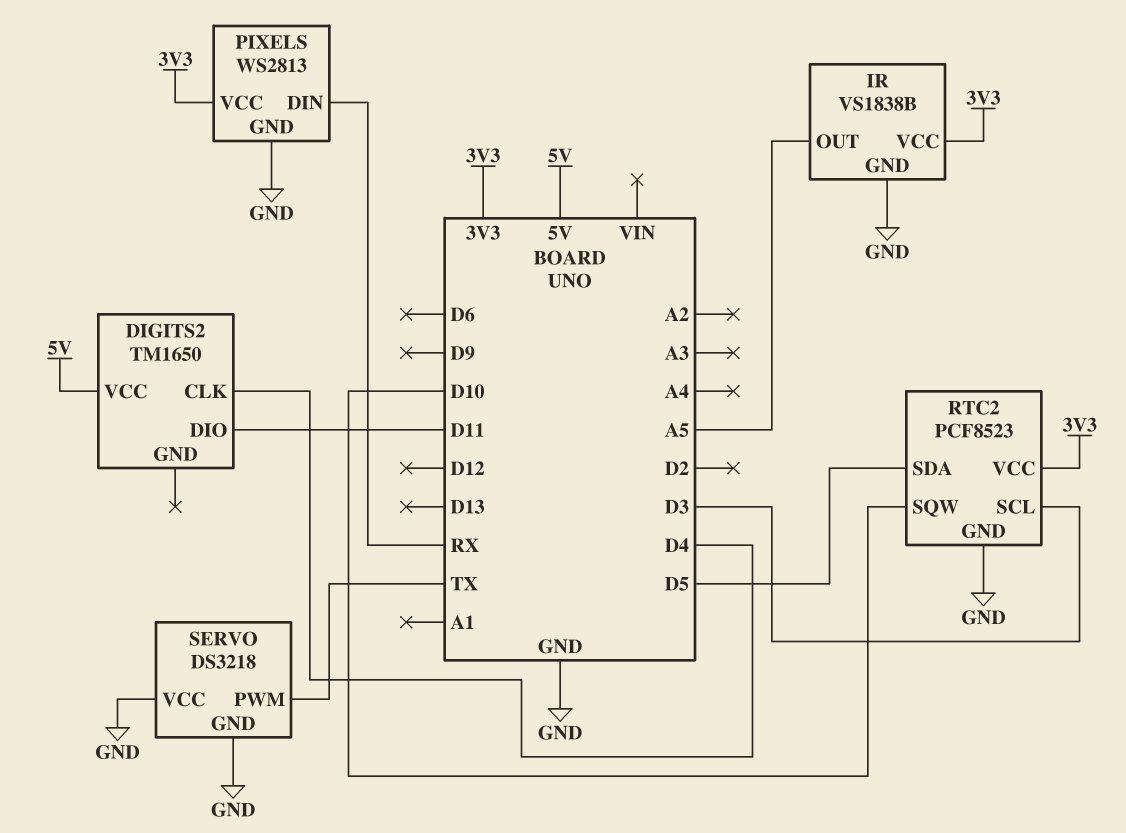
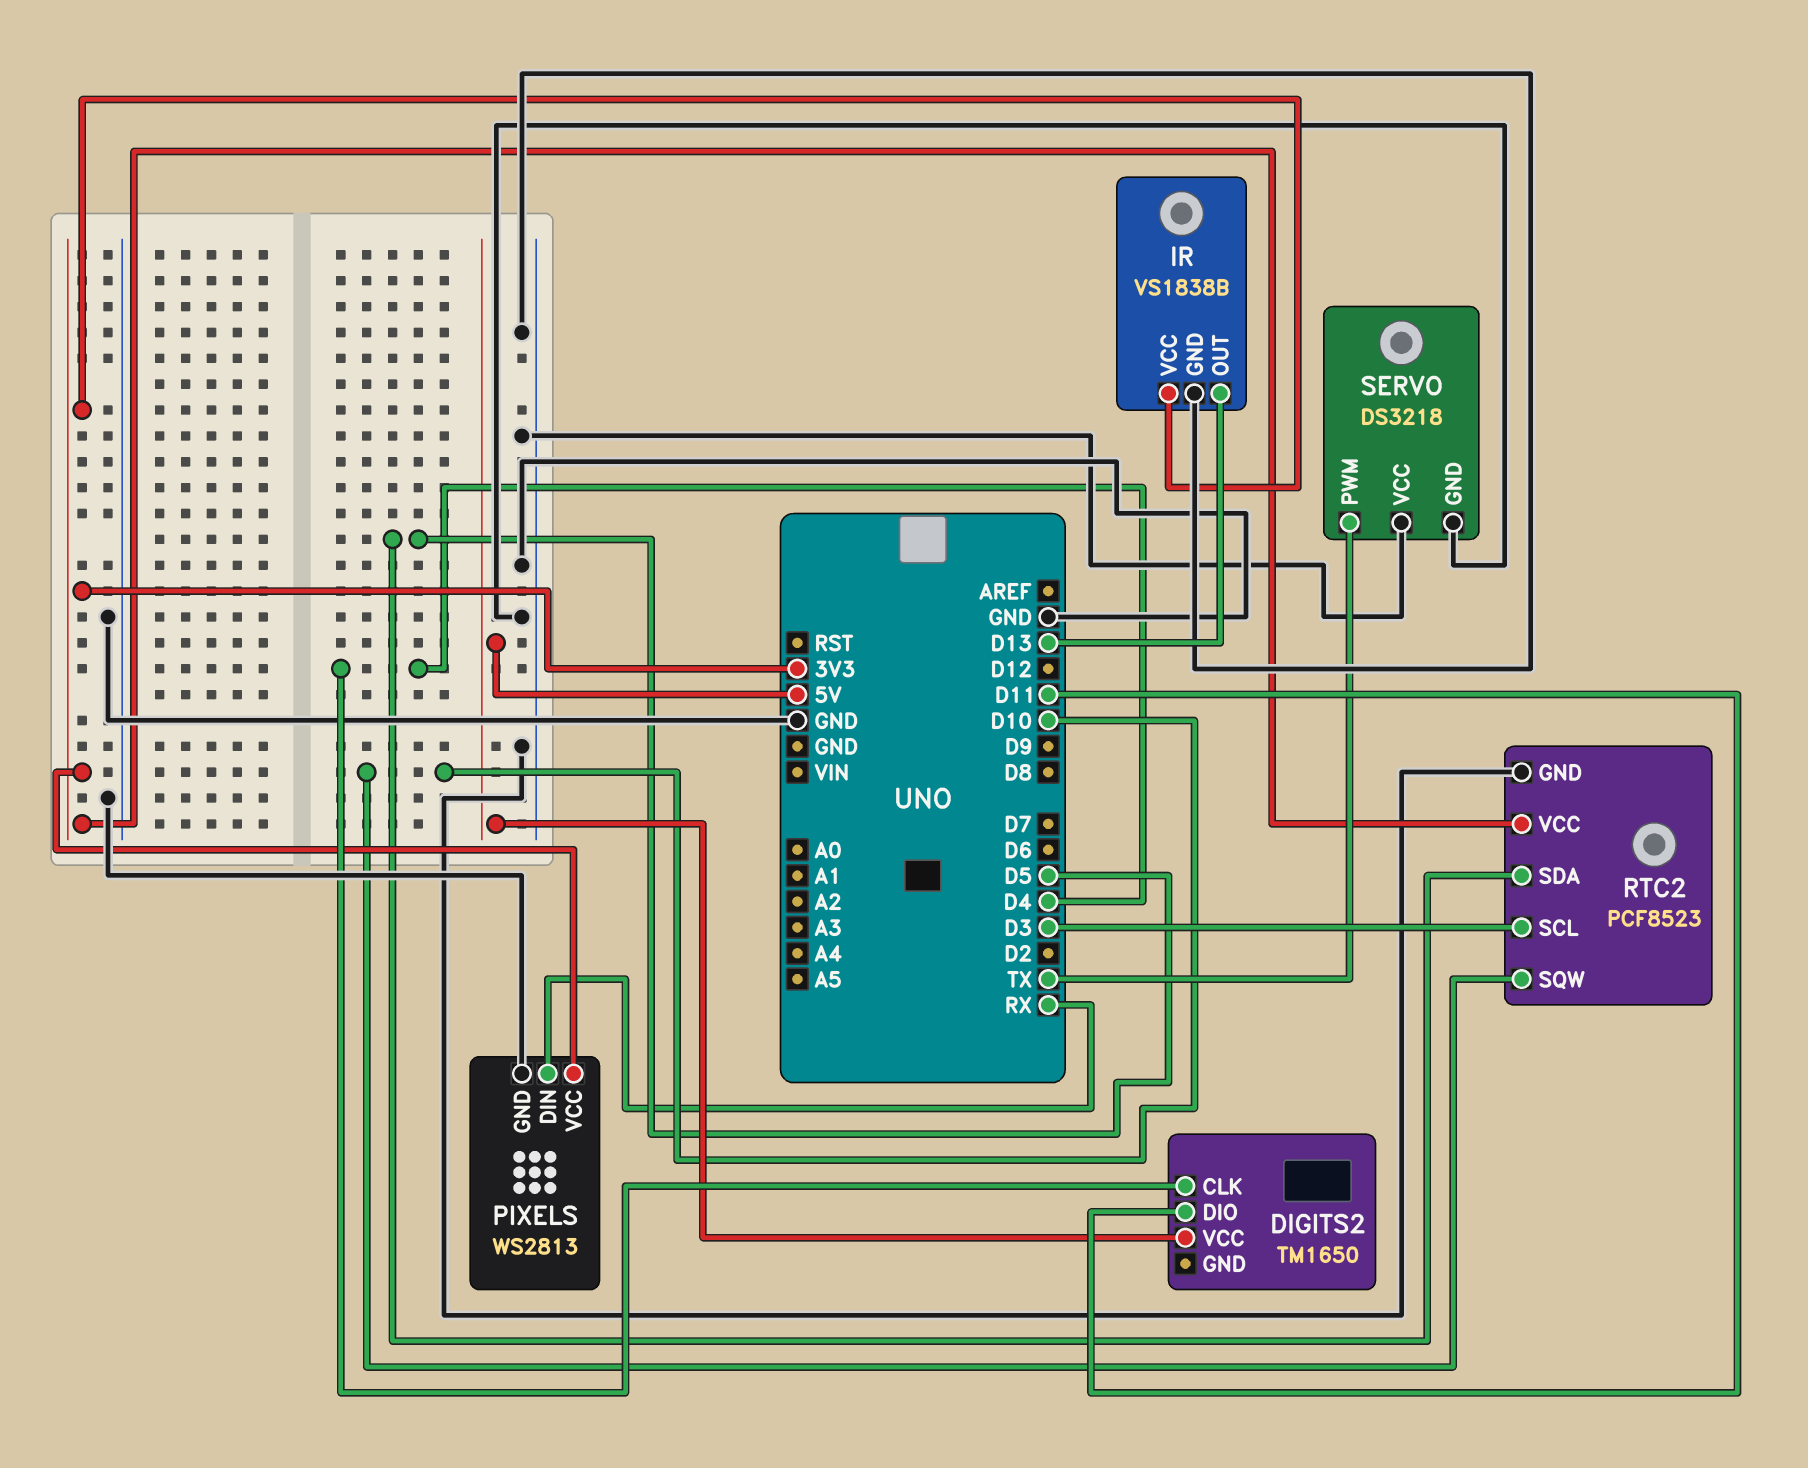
IR pin OUT: A5 -> D13

